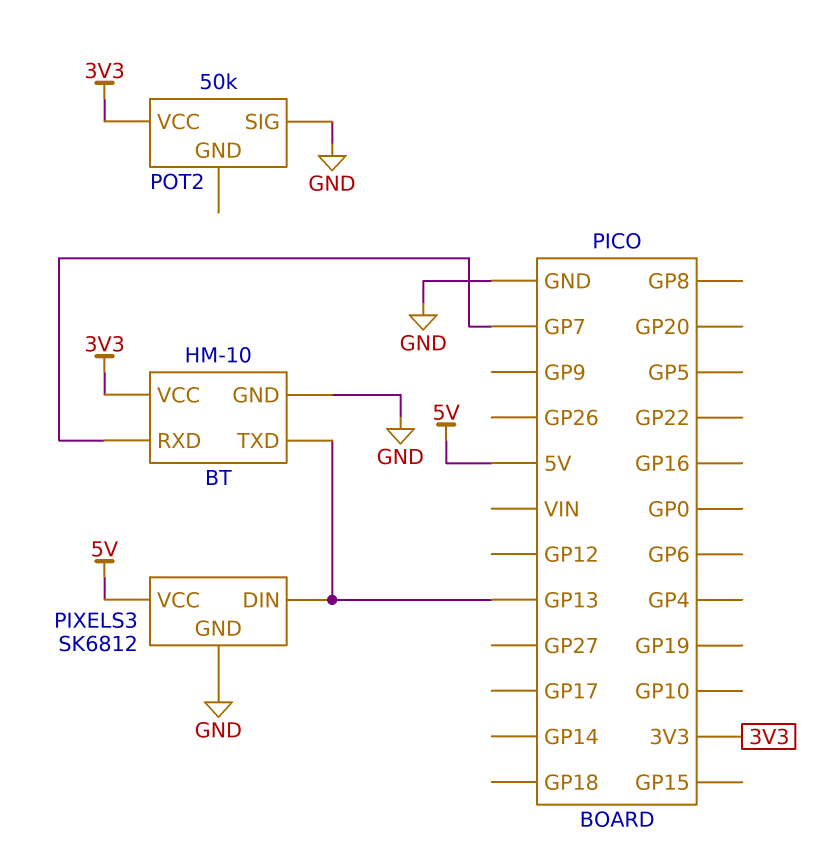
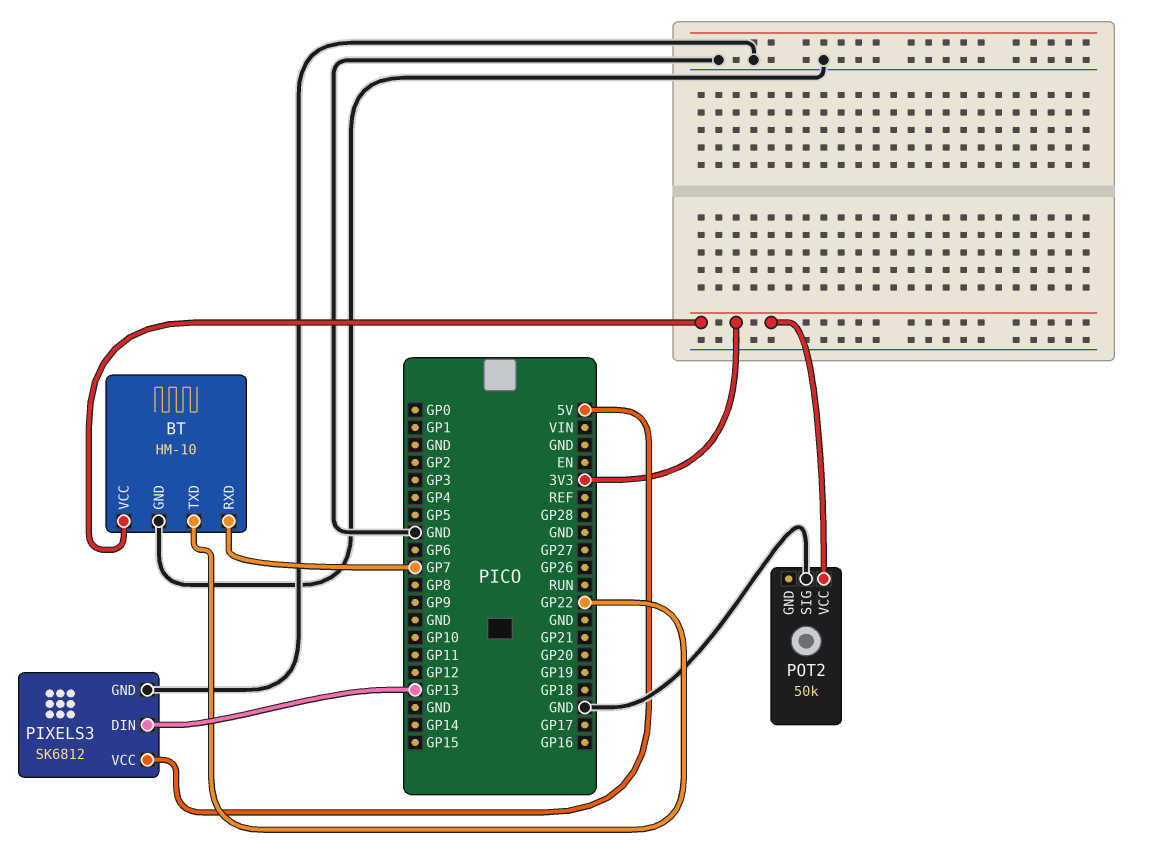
BT pin TXD: GP13 -> GP22

